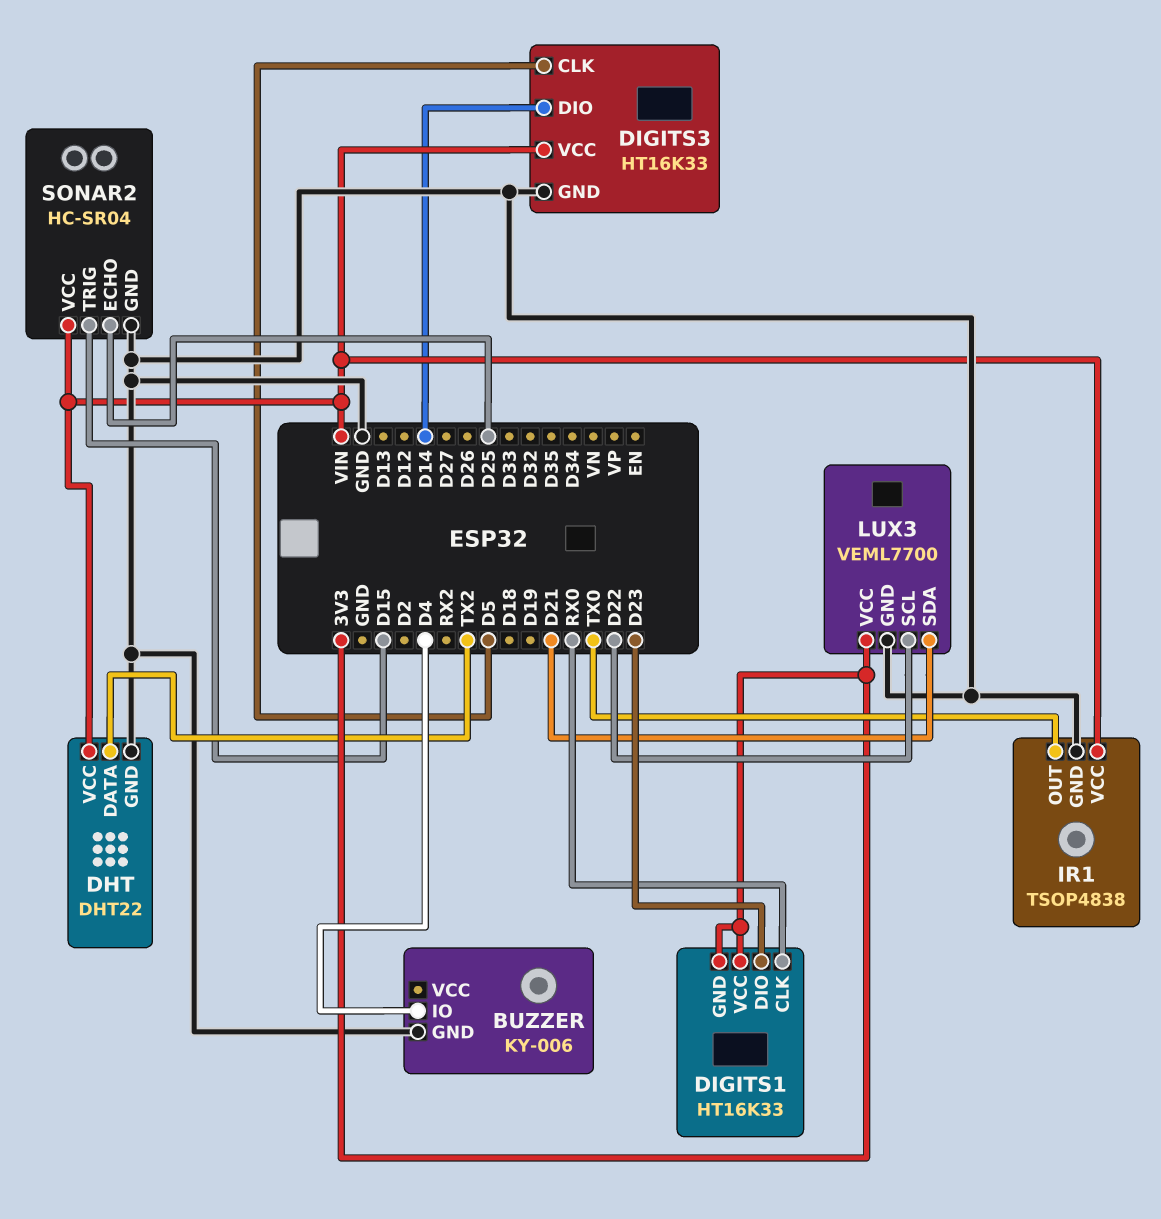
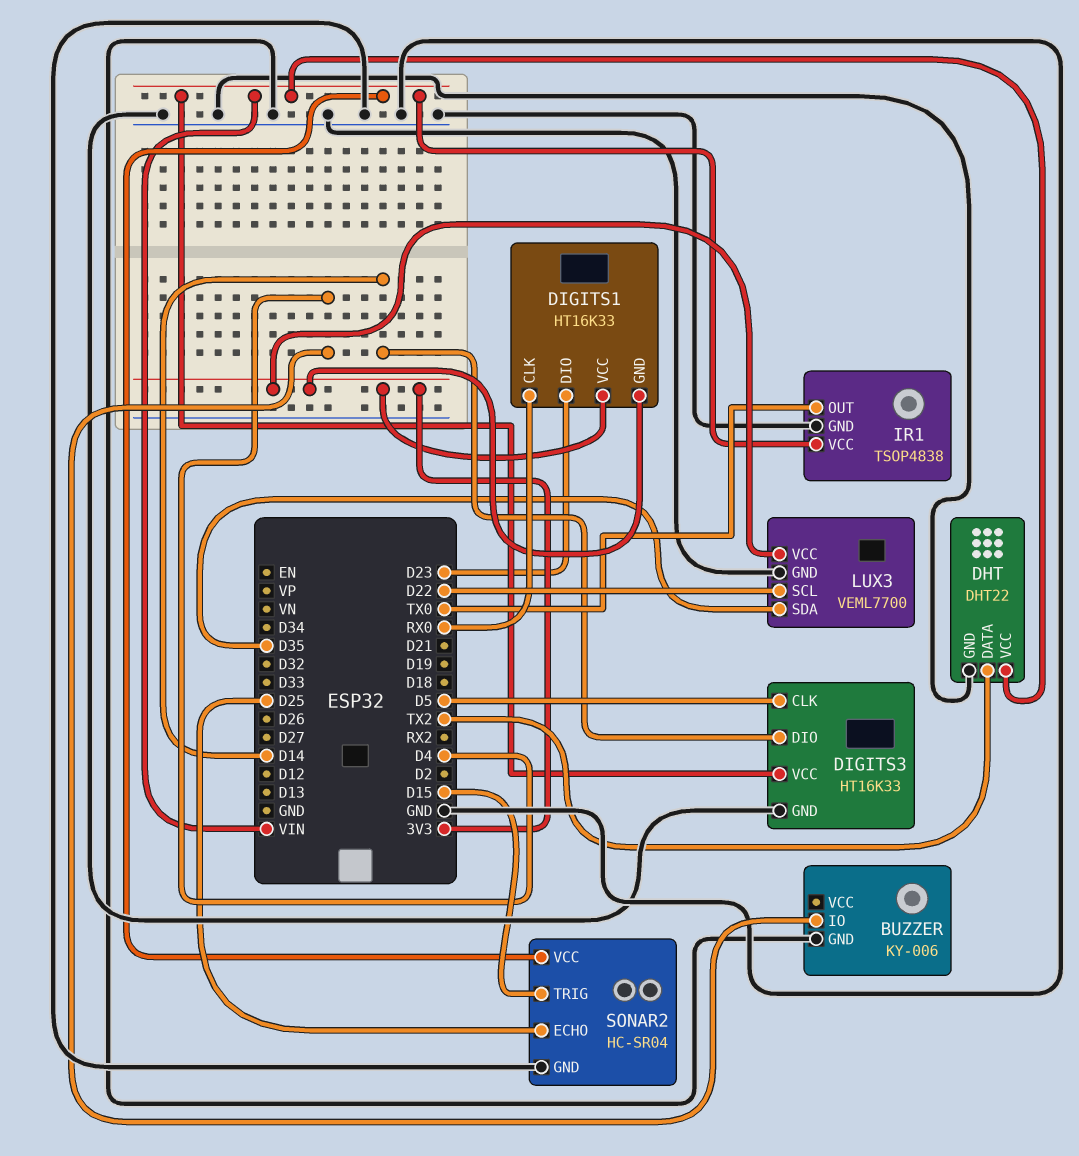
LUX3 pin SDA: D21 -> D35

